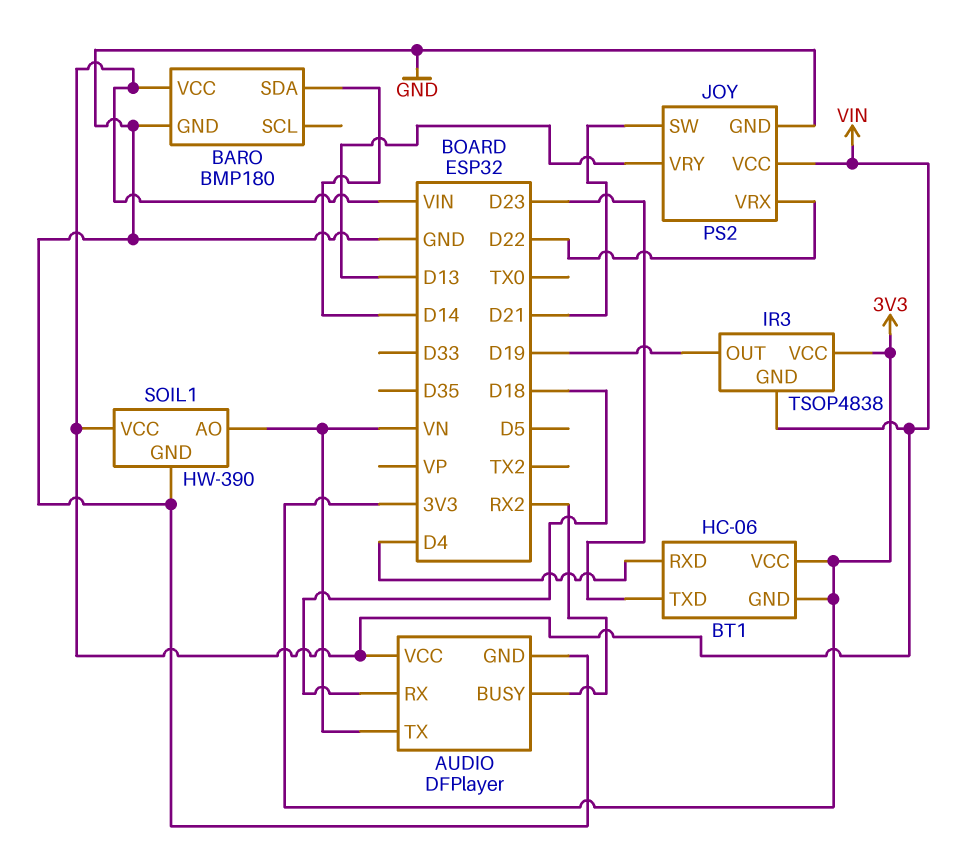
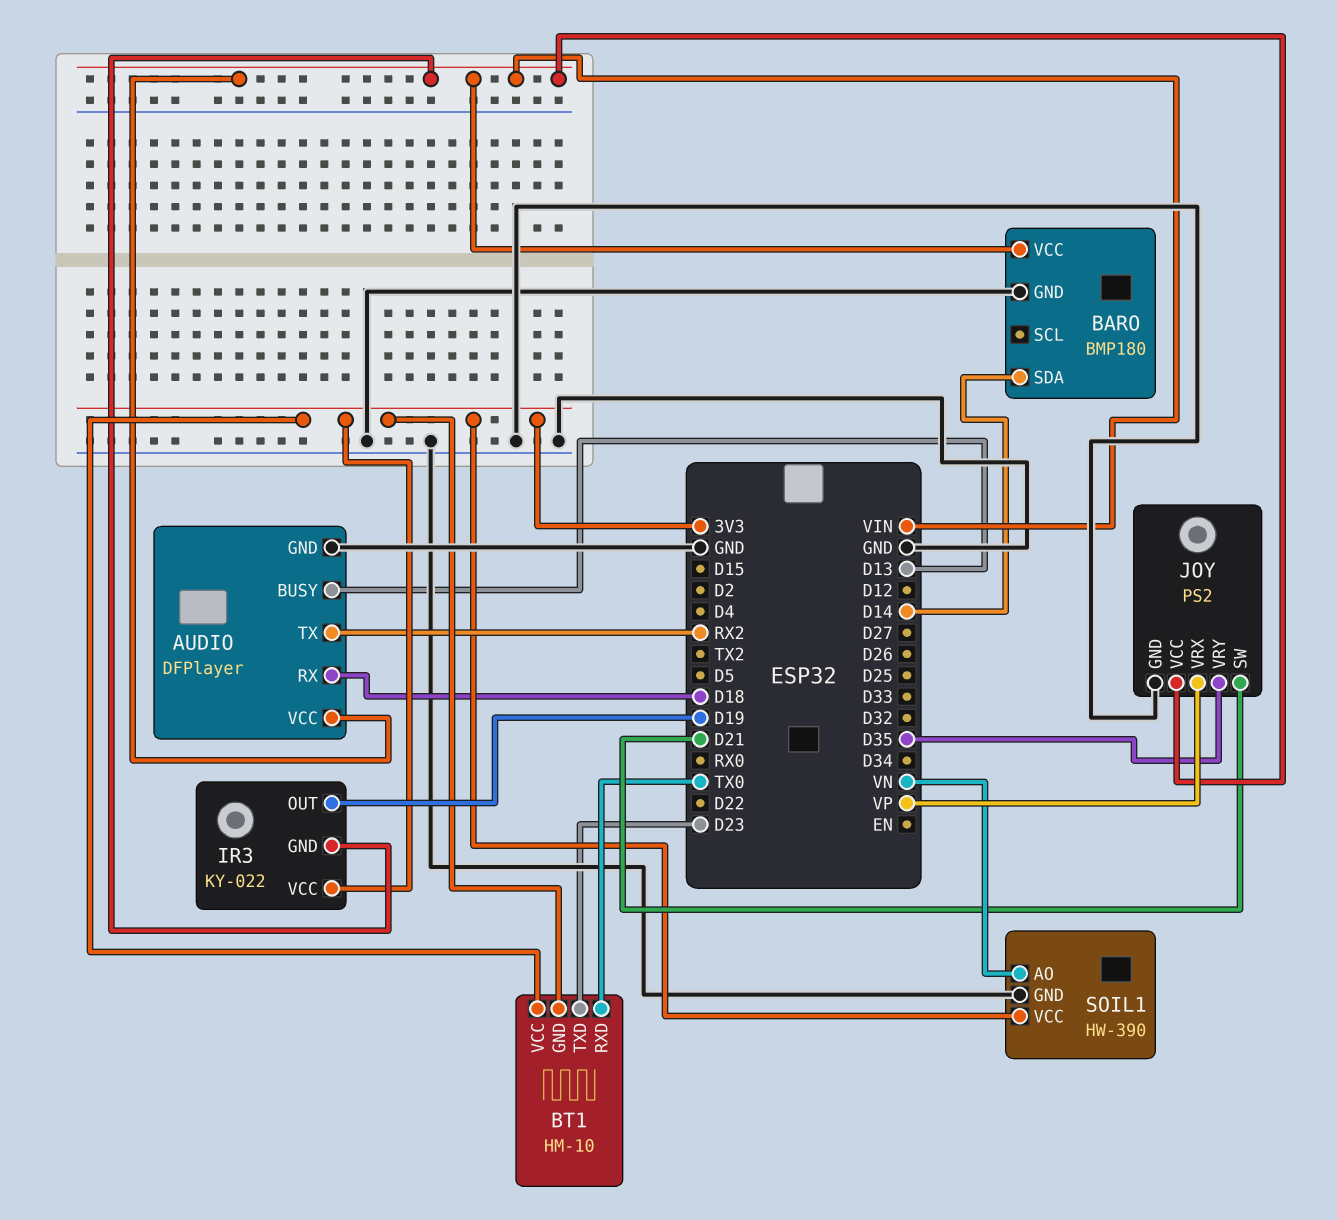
AUDIO pin BUSY: RX2 -> D13
AUDIO pin TX: VN -> RX2
BT1: HC-06 -> HM-10
BT1 pin RXD: D4 -> TX0
IR3: TSOP4838 -> KY-022
JOY pin VRX: D22 -> VP
JOY pin VRY: D13 -> D35
SOIL1 pin VCC: VIN -> 3V3

